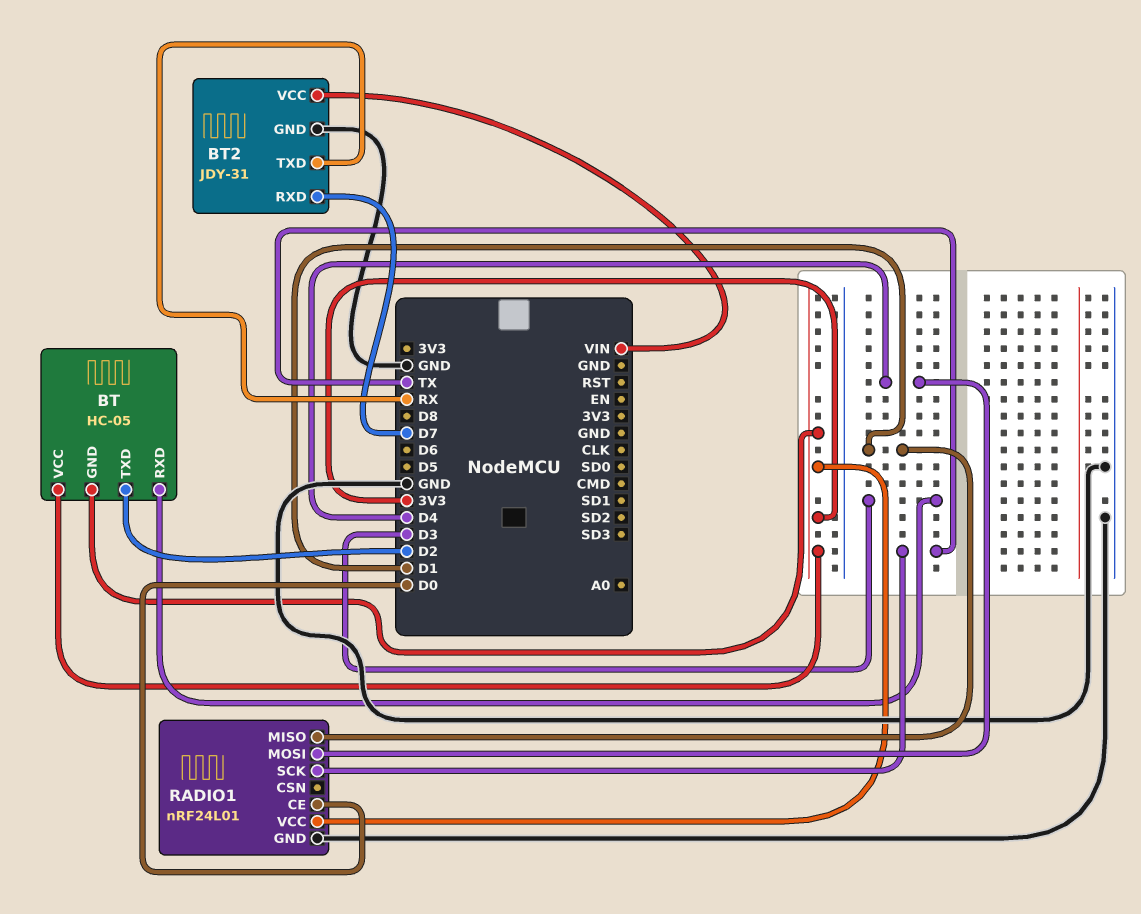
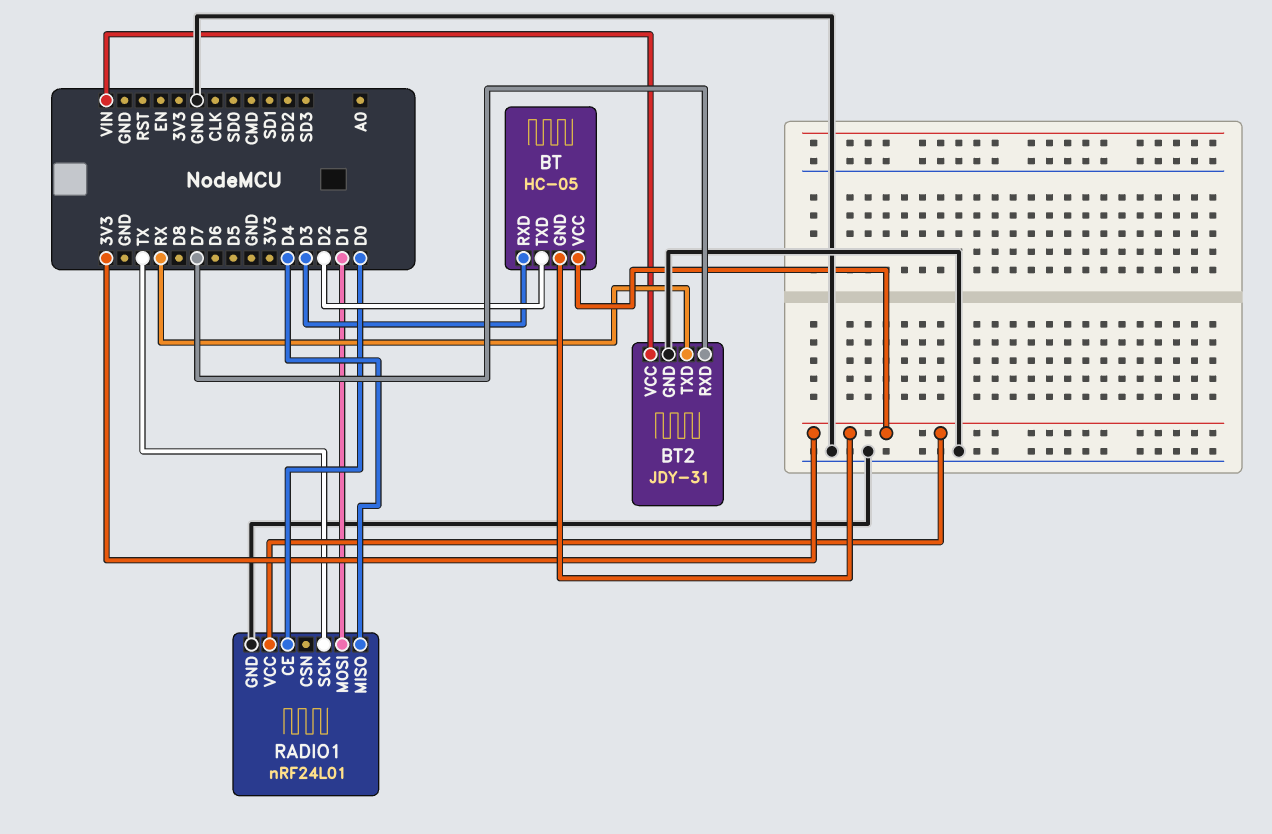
RADIO1 pin MISO: D1 -> D4
RADIO1 pin MOSI: D4 -> D1

